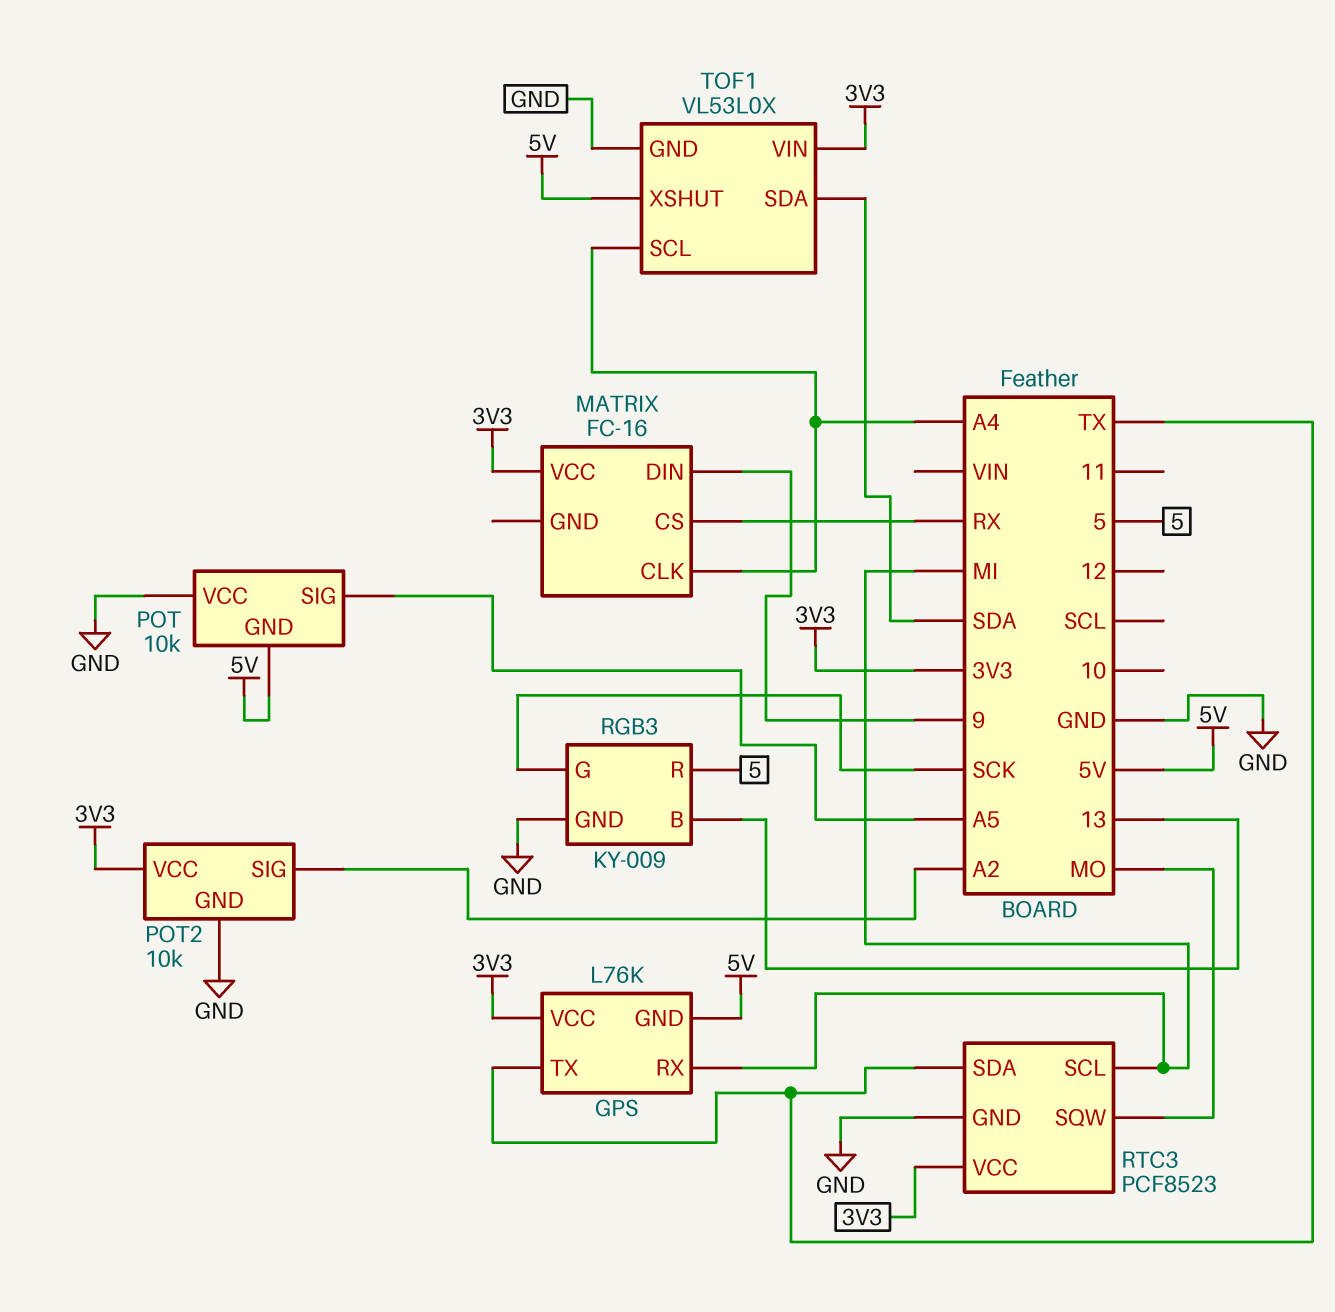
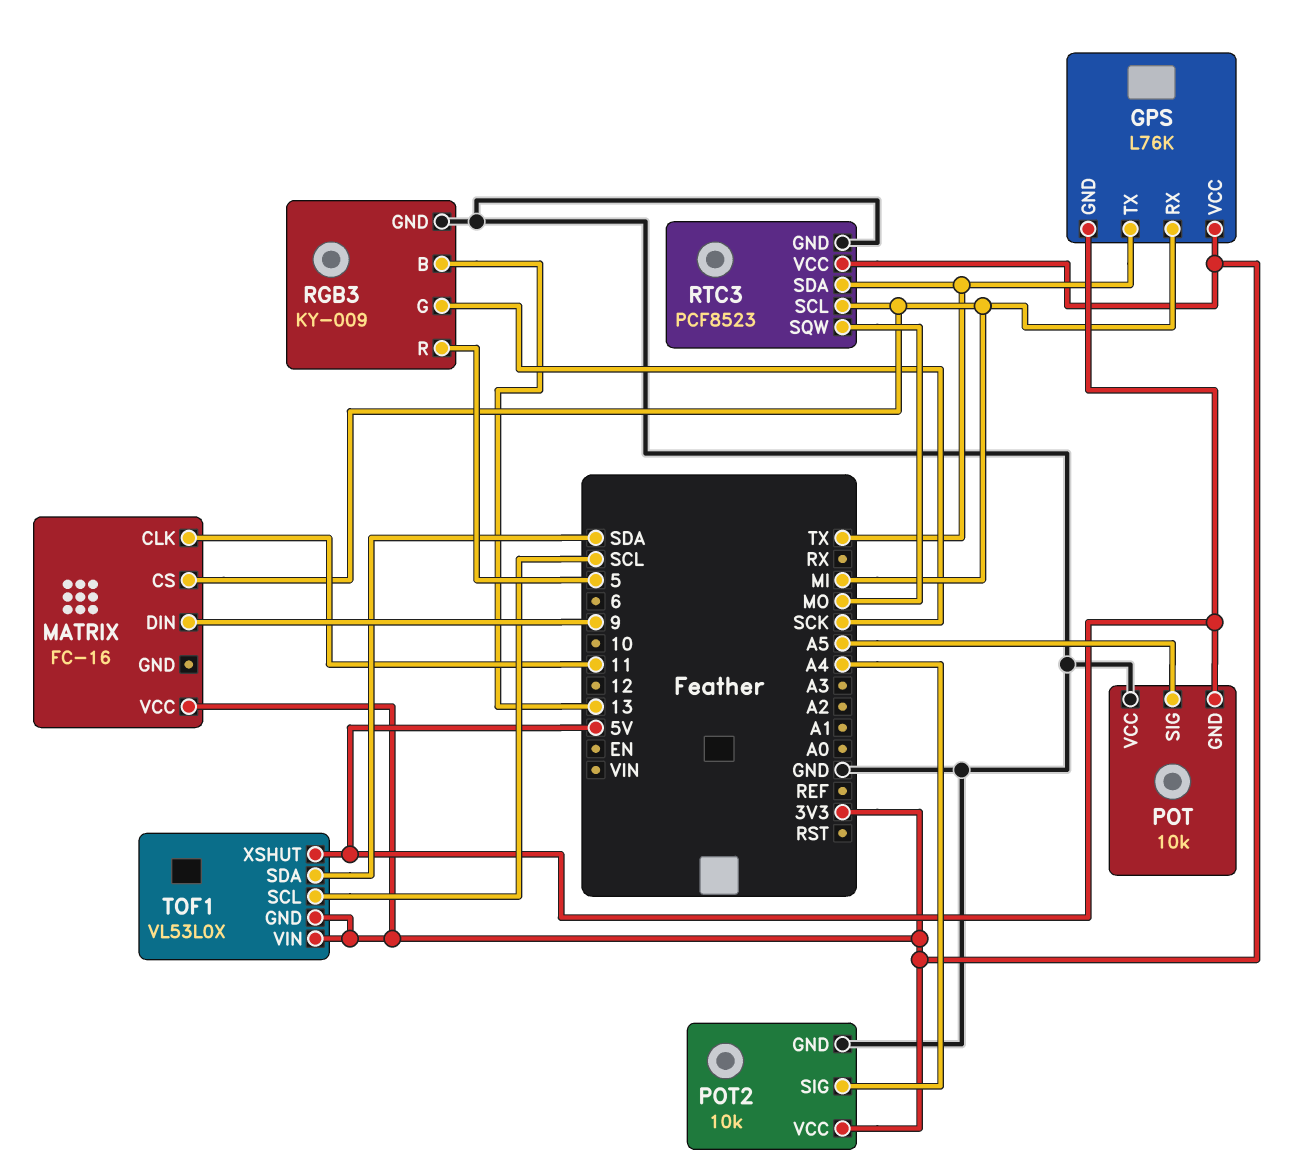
MATRIX pin CLK: A4 -> 11
MATRIX pin CS: RX -> MI
POT2 pin SIG: A2 -> A4
TOF1 pin GND: GND -> 3V3
TOF1 pin SCL: A4 -> SCL

